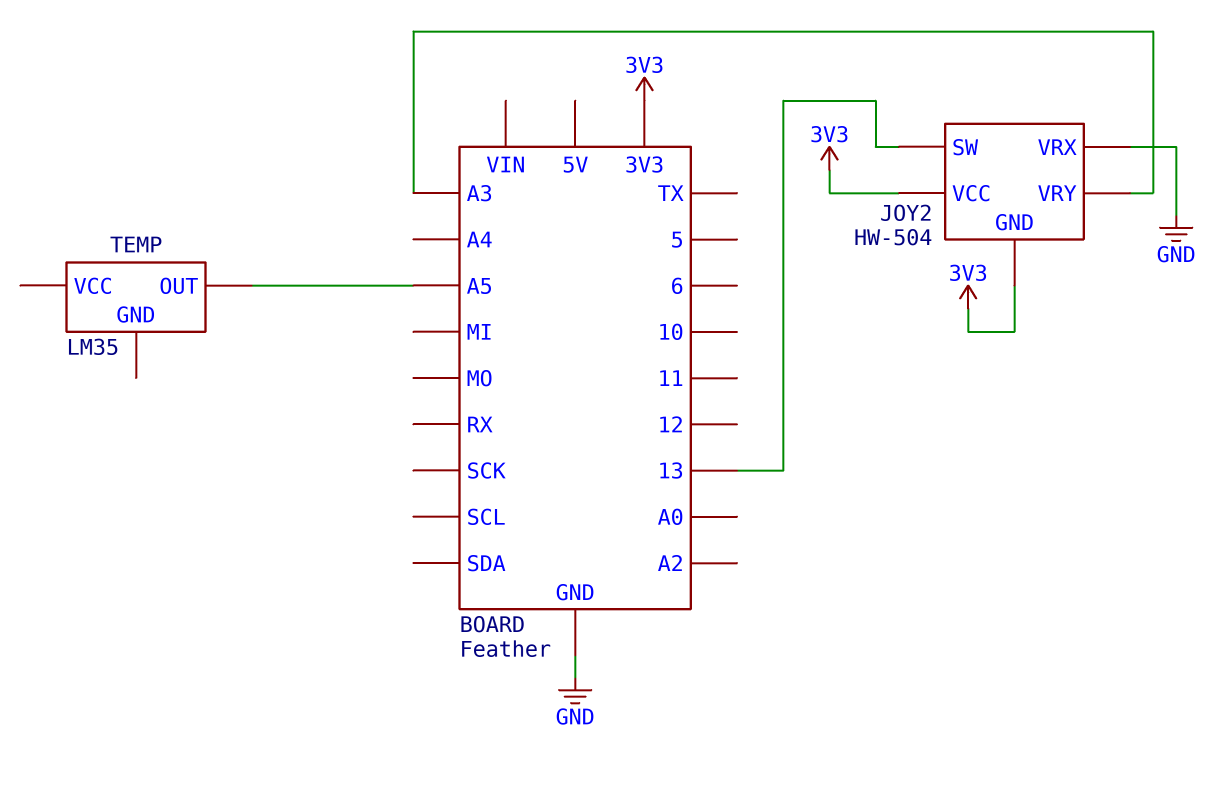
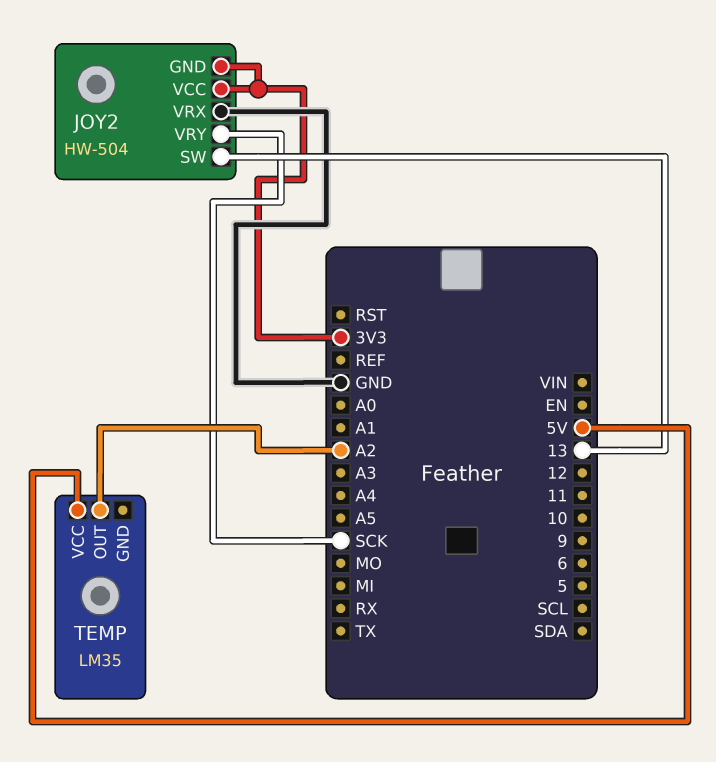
JOY2 pin VRY: A3 -> SCK
TEMP pin OUT: A5 -> A2
TEMP pin VCC: none -> 5V

